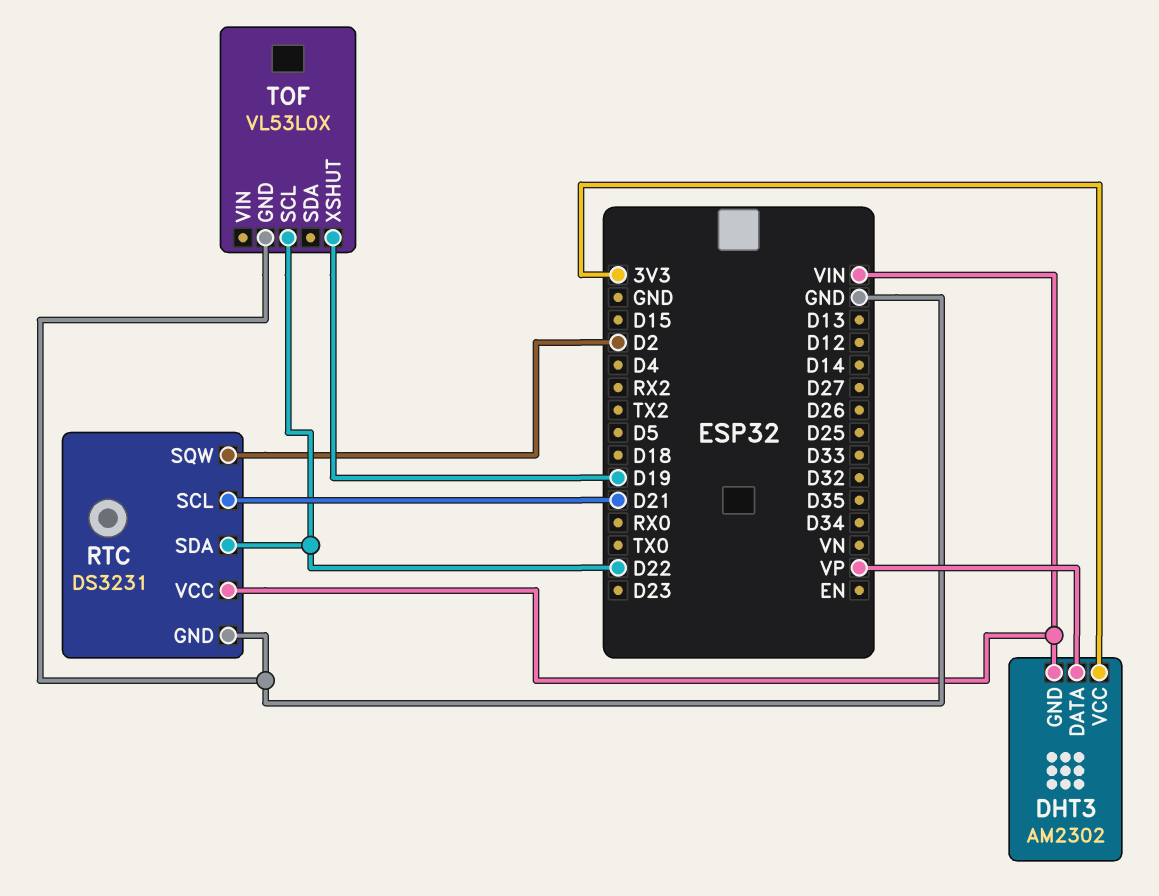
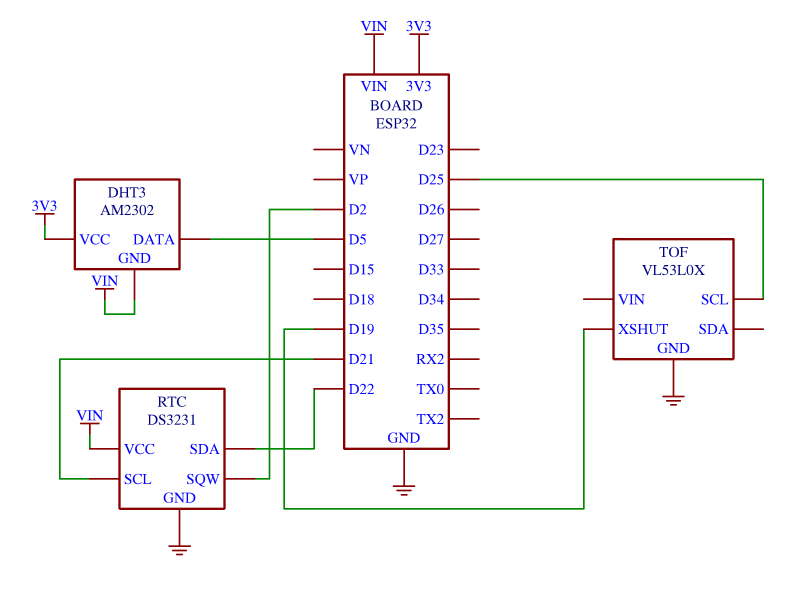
DHT3 pin DATA: VP -> D5
TOF pin SCL: D22 -> D25

